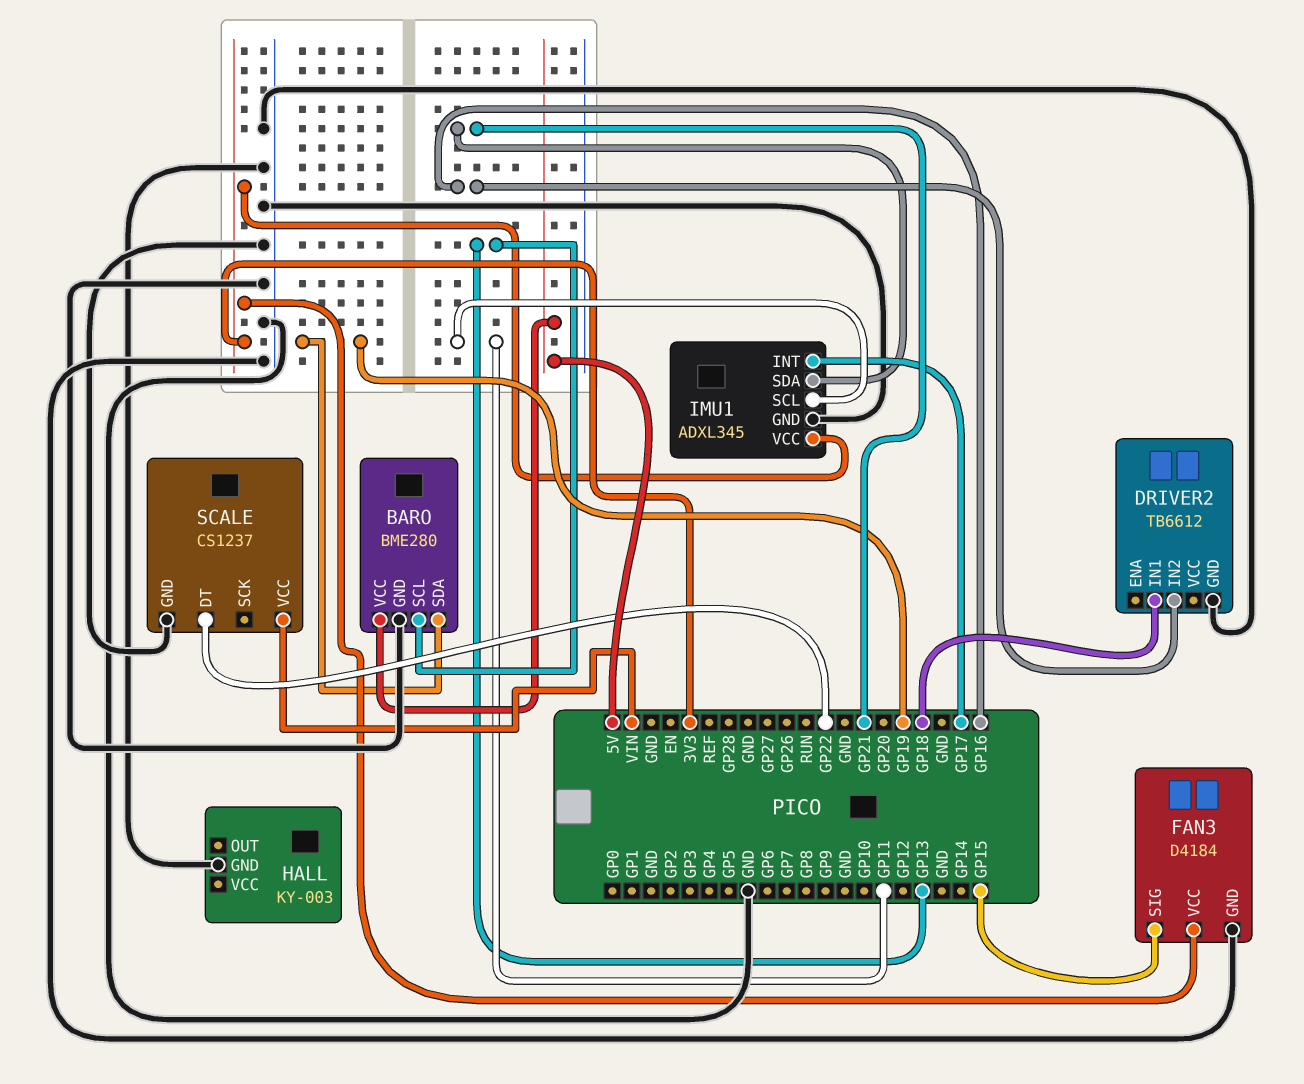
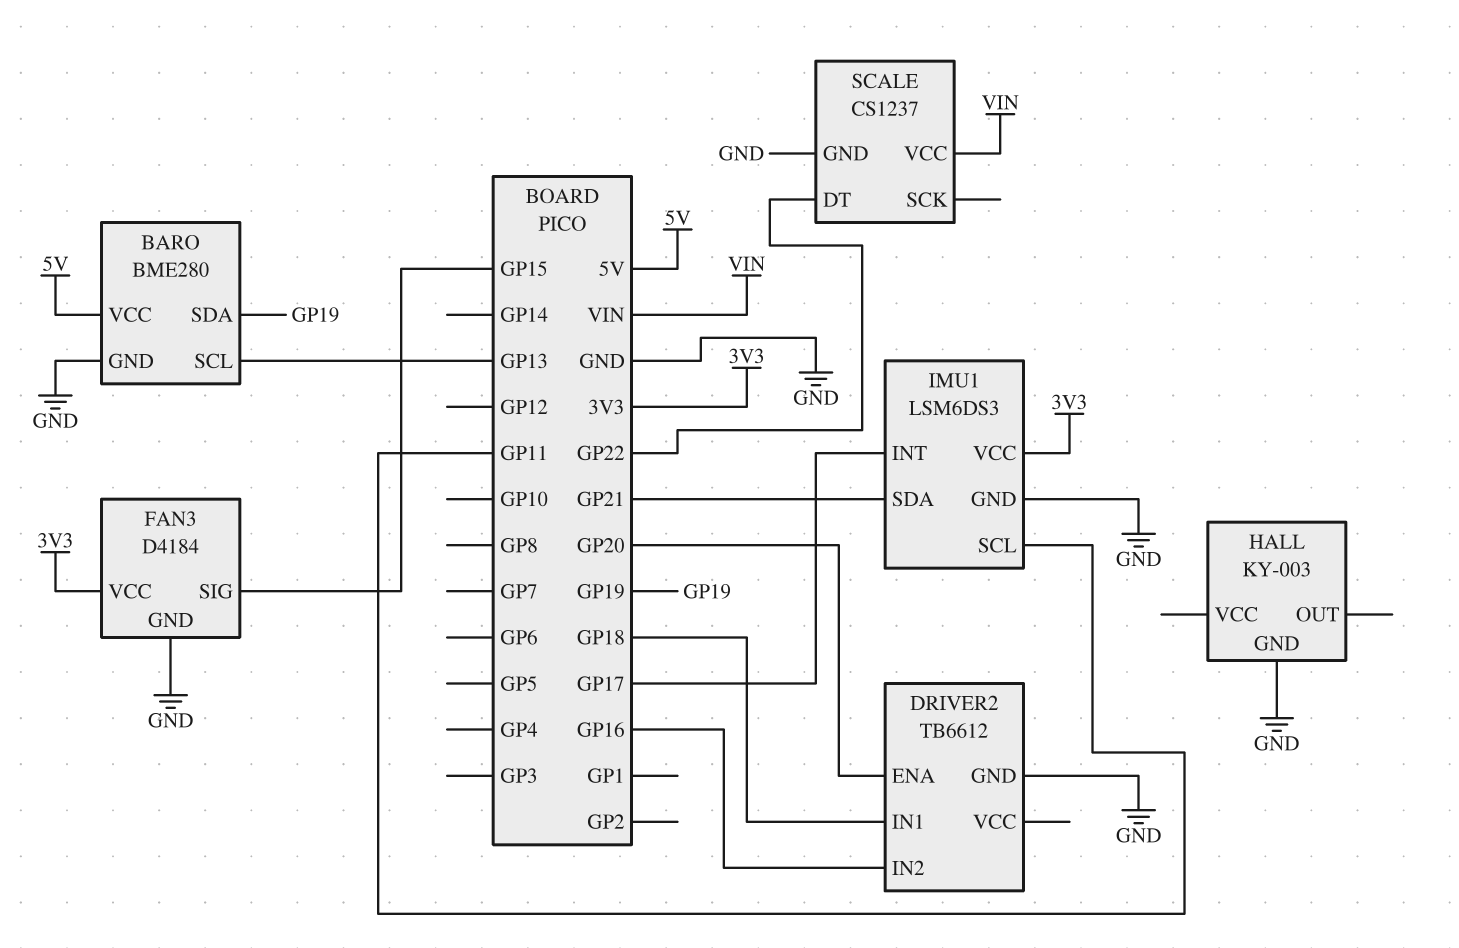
DRIVER2 pin ENA: none -> GP20
IMU1: ADXL345 -> LSM6DS3

